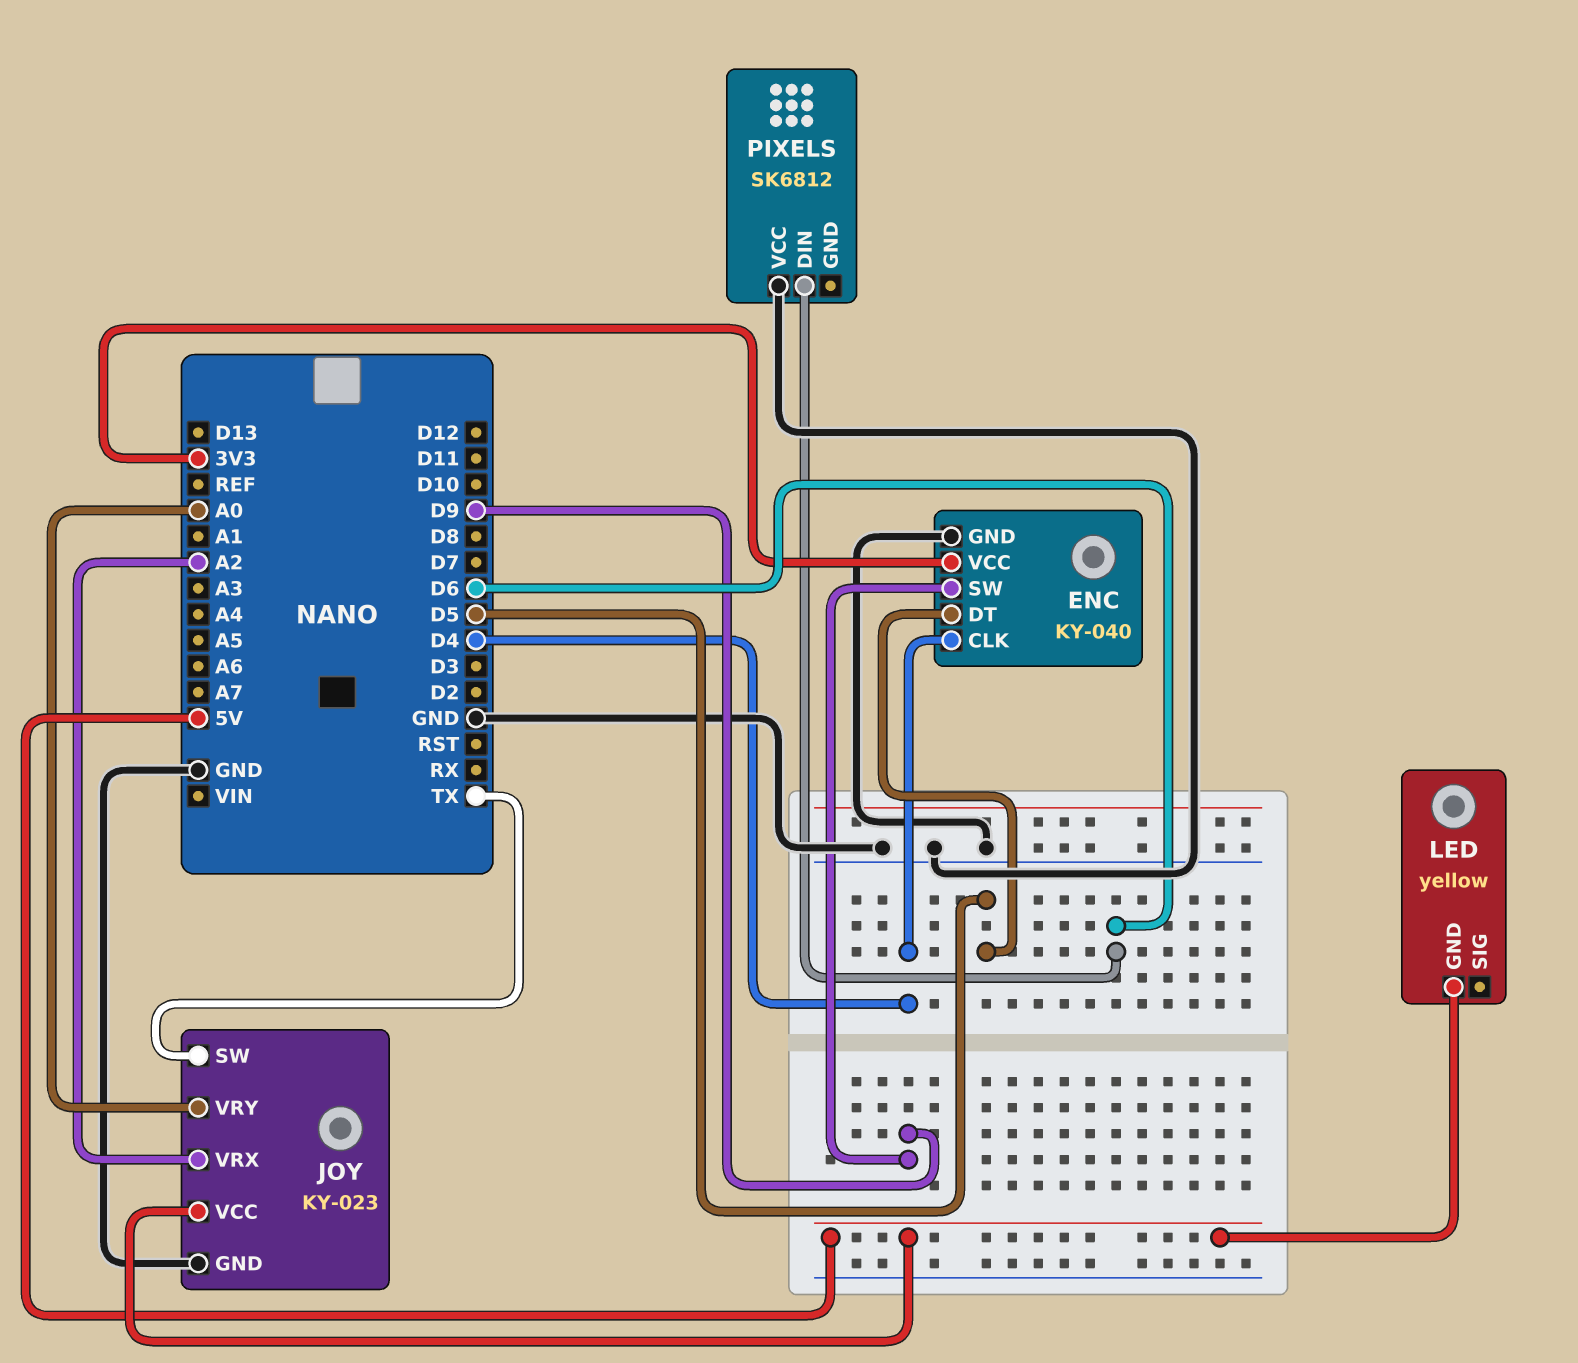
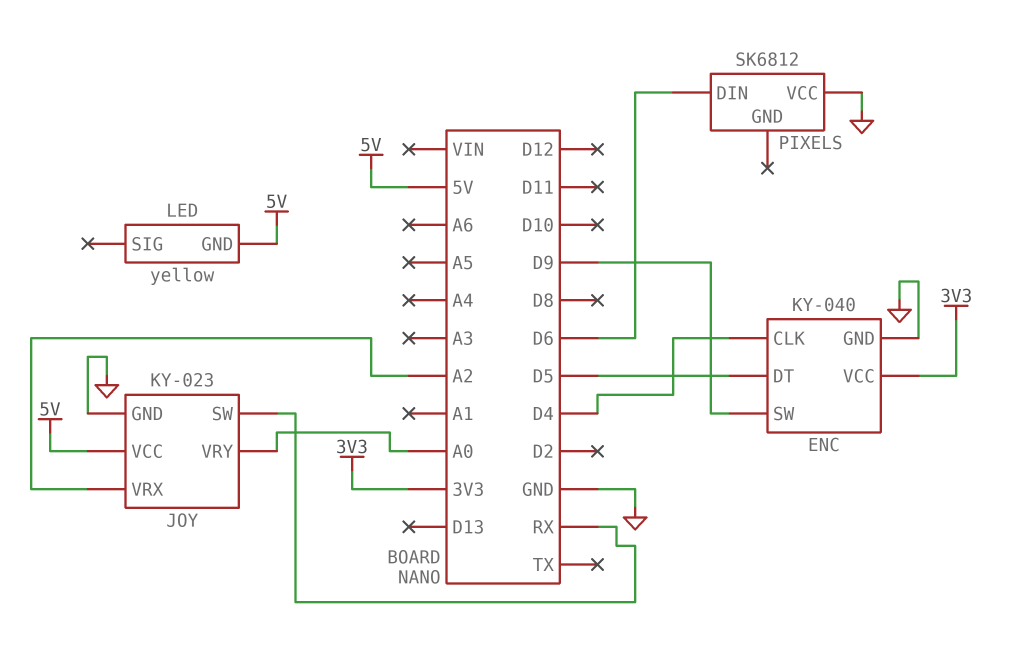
JOY pin SW: TX -> RX

